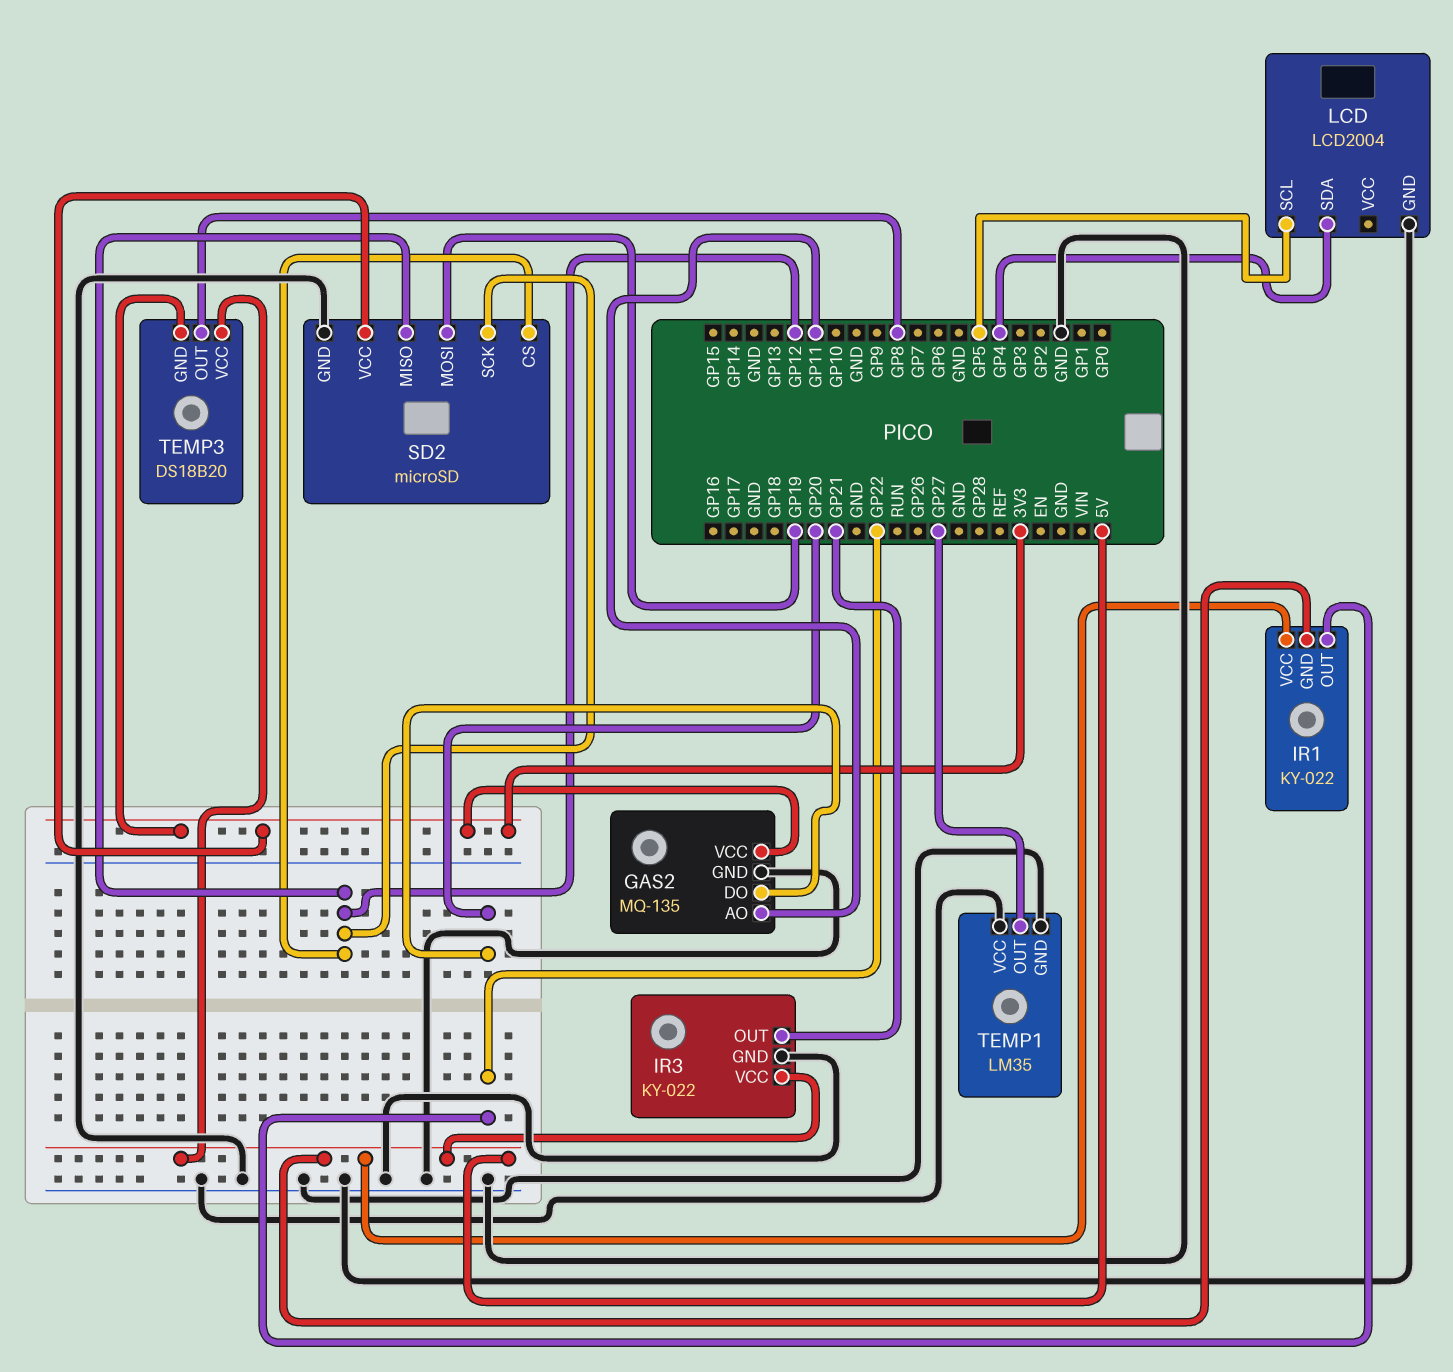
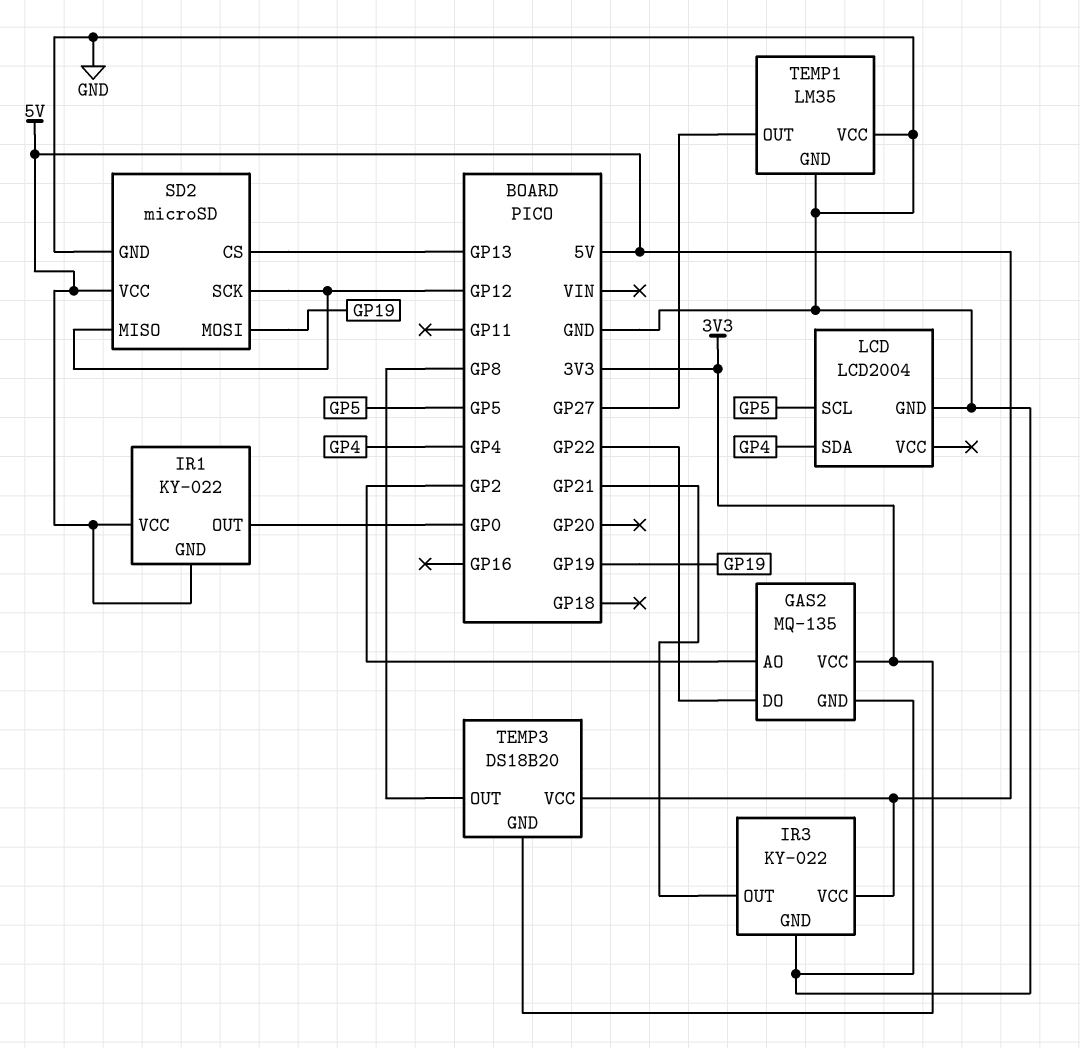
GAS2 pin AO: GP11 -> GP2
GAS2 pin DO: GP20 -> GP22
IR1 pin OUT: GP22 -> GP0
SD2 pin CS: GP12 -> GP13
SD2 pin VCC: 3V3 -> 5V

